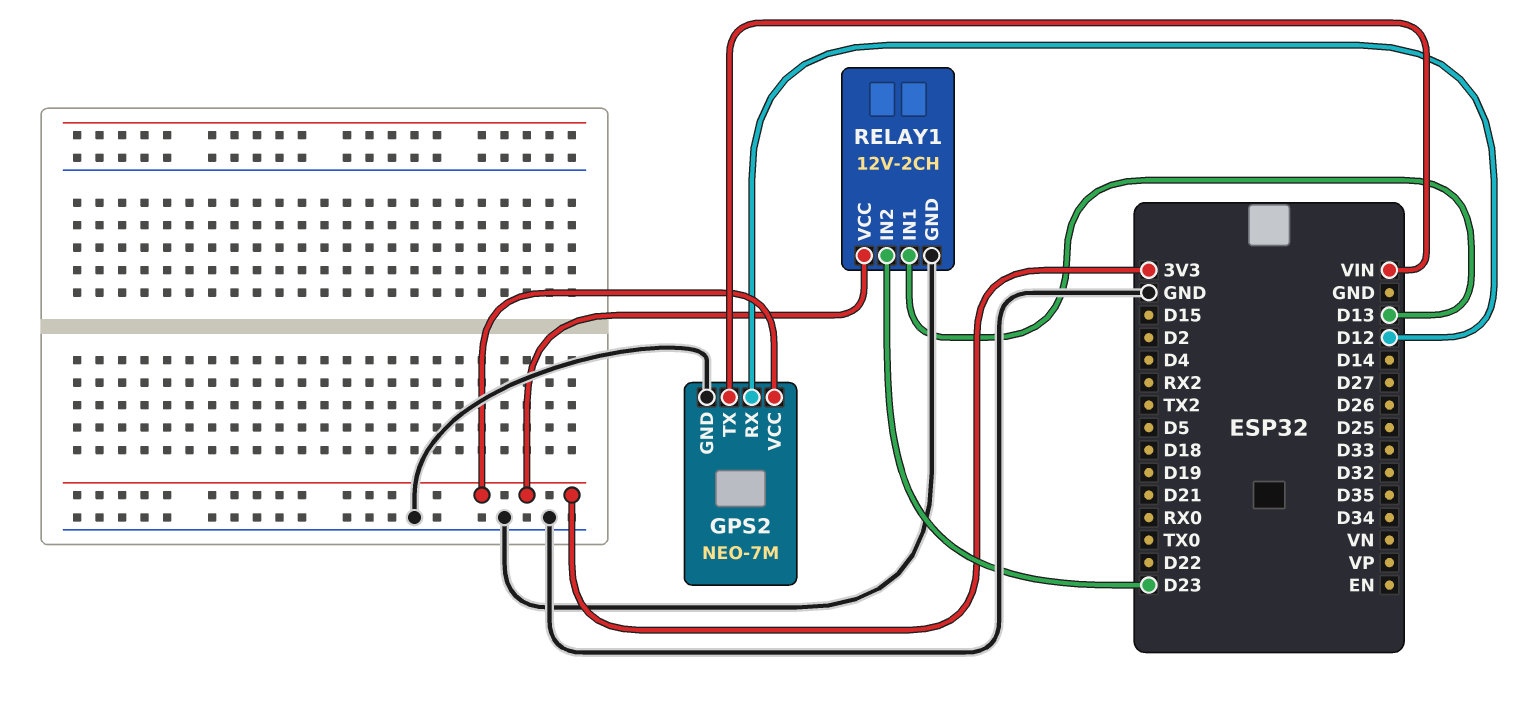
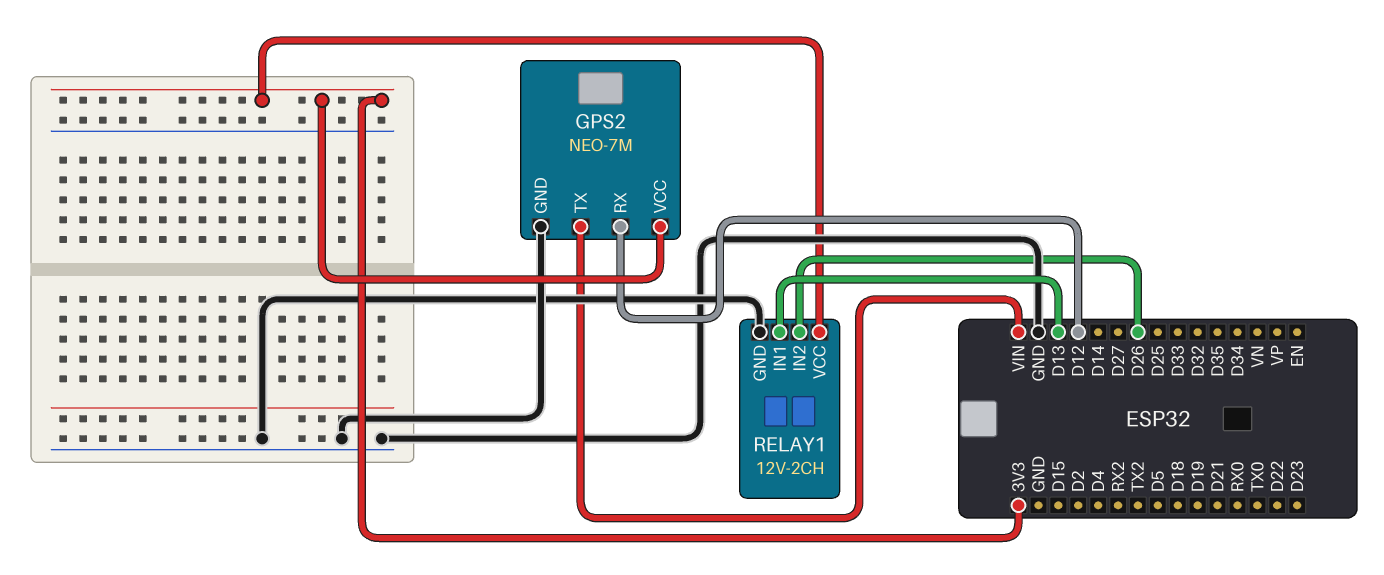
RELAY1 pin IN2: D23 -> D26

